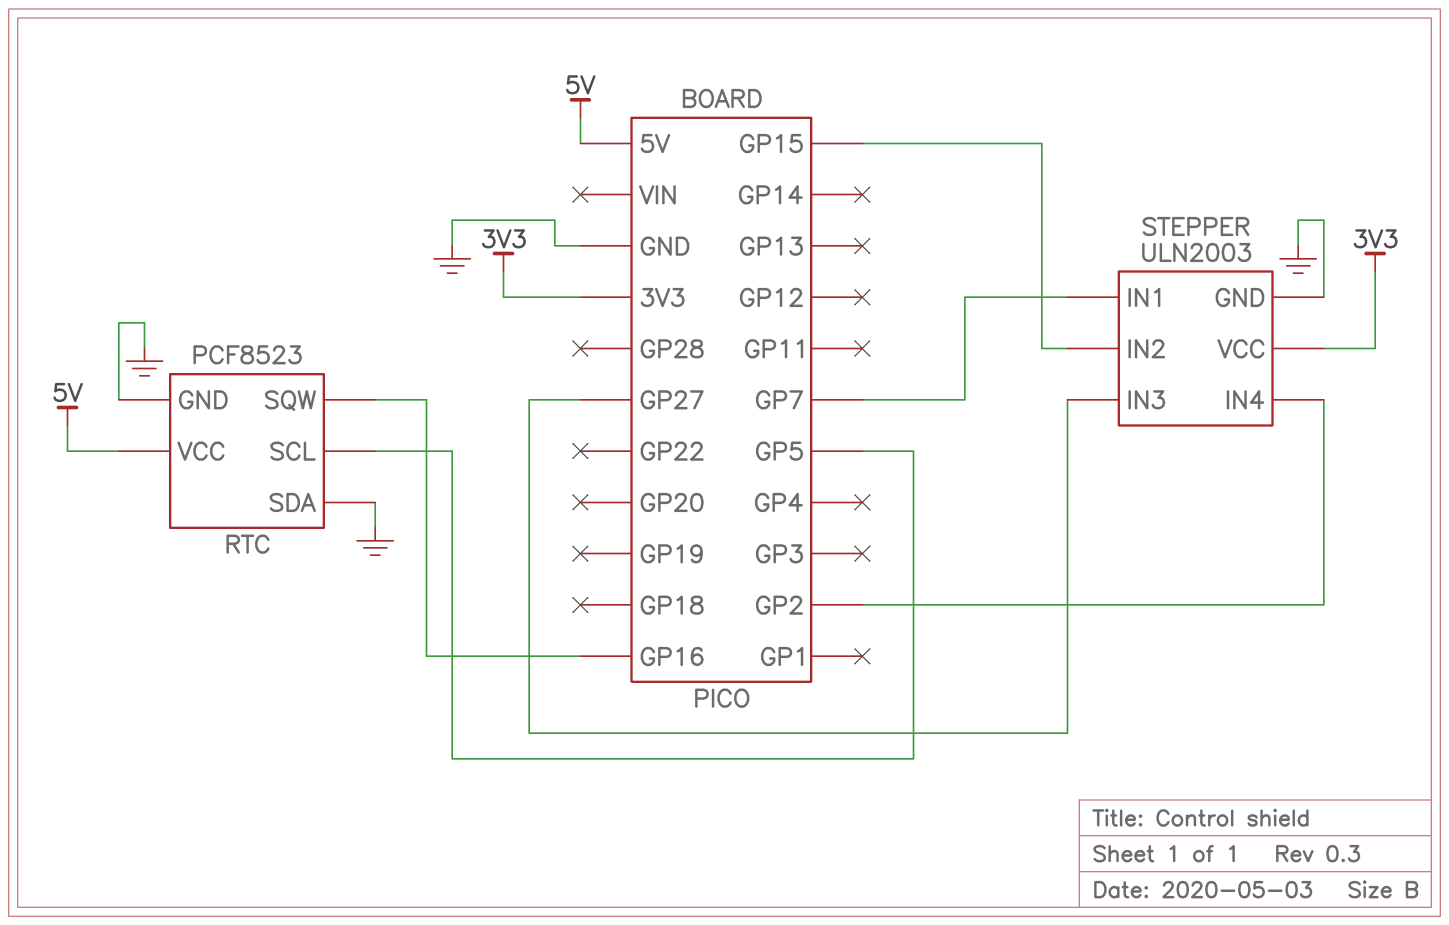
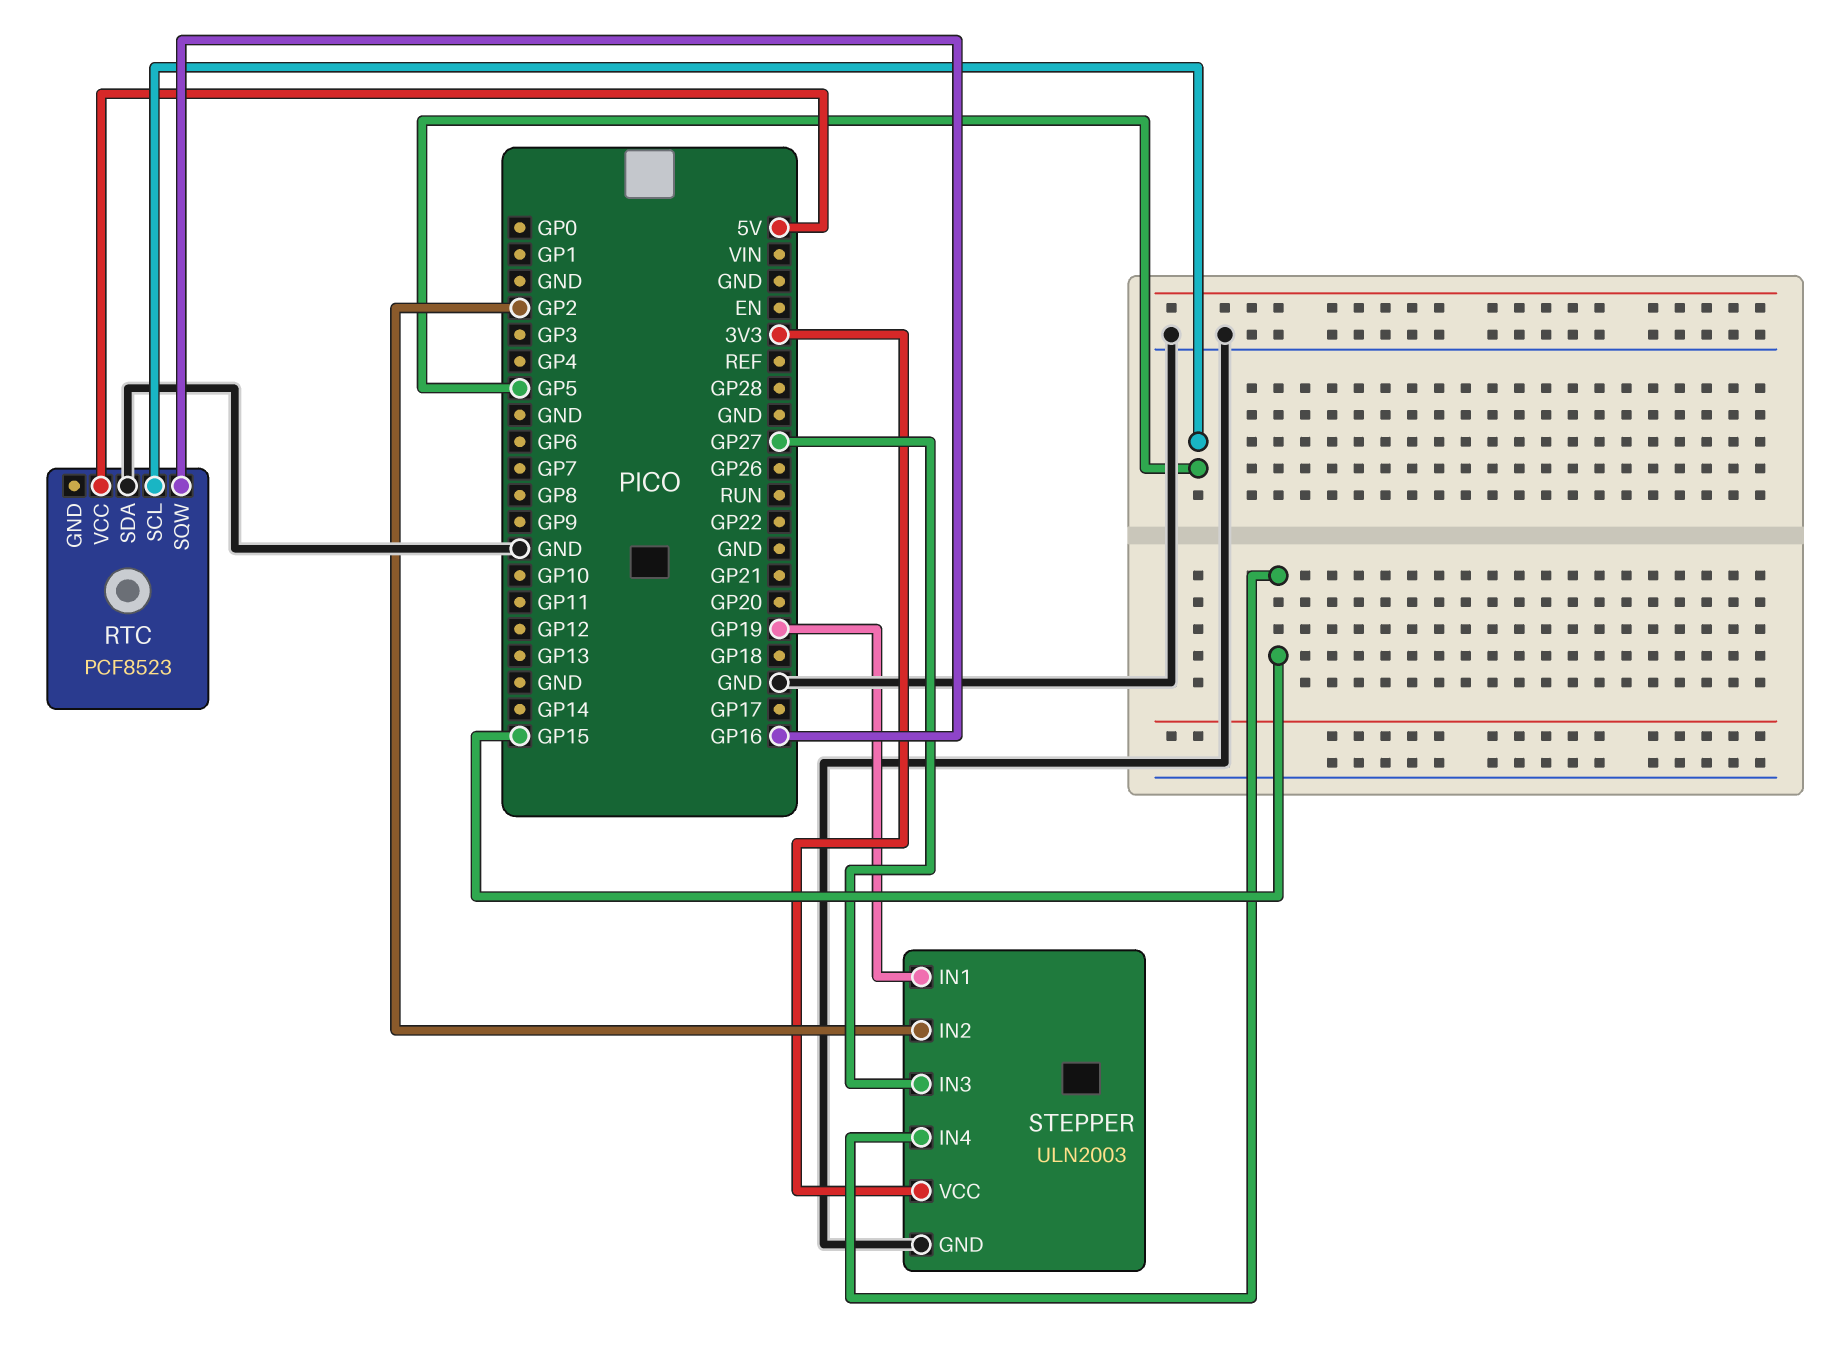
RTC pin GND: GND -> none
STEPPER pin IN1: GP7 -> GP19
STEPPER pin IN2: GP15 -> GP2
STEPPER pin IN4: GP2 -> GP15

